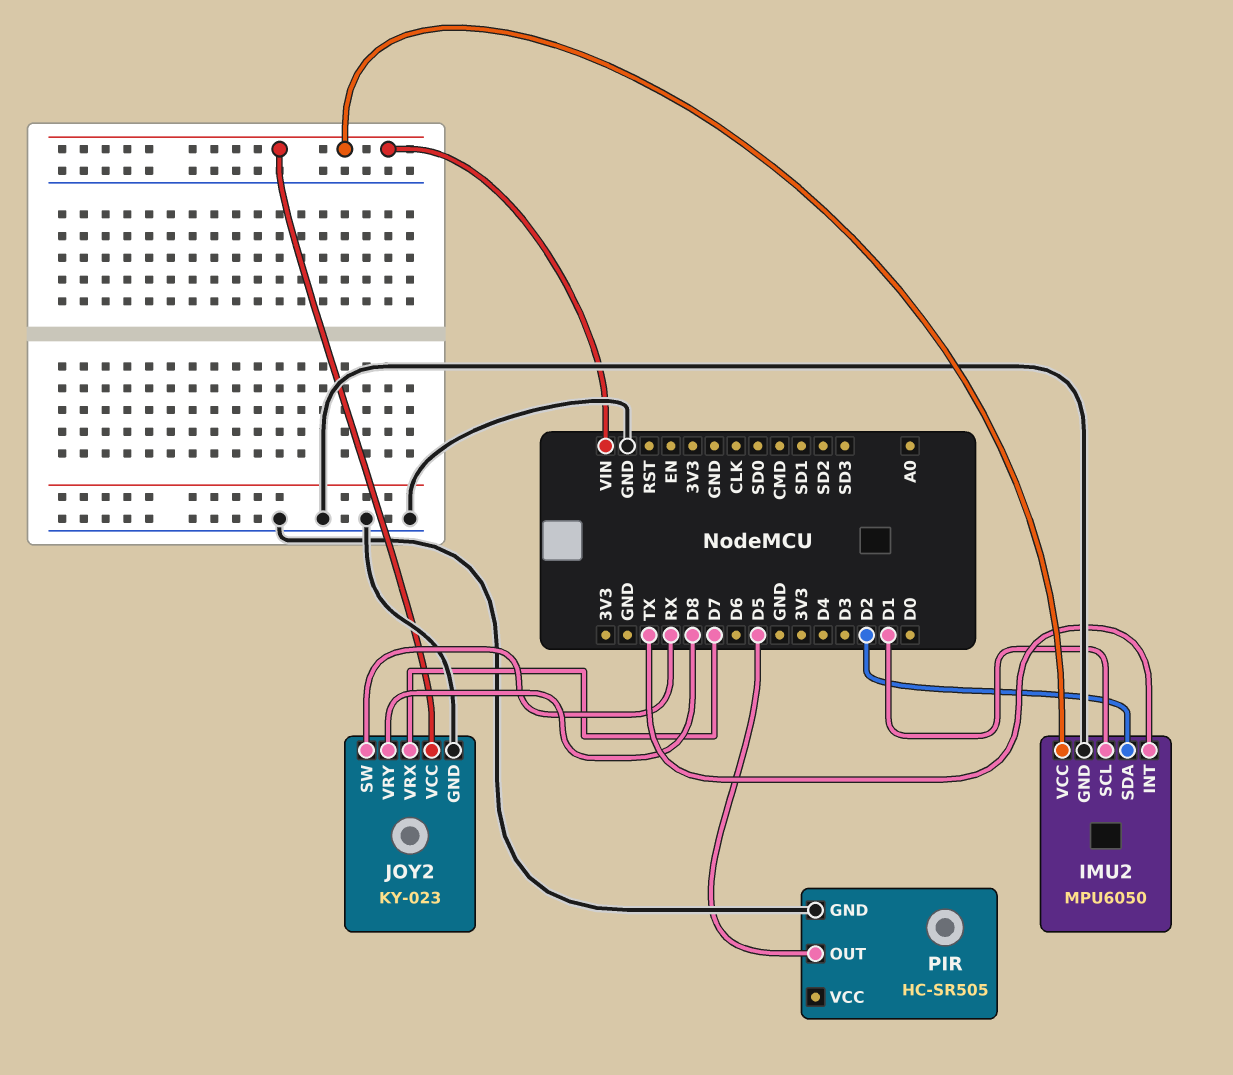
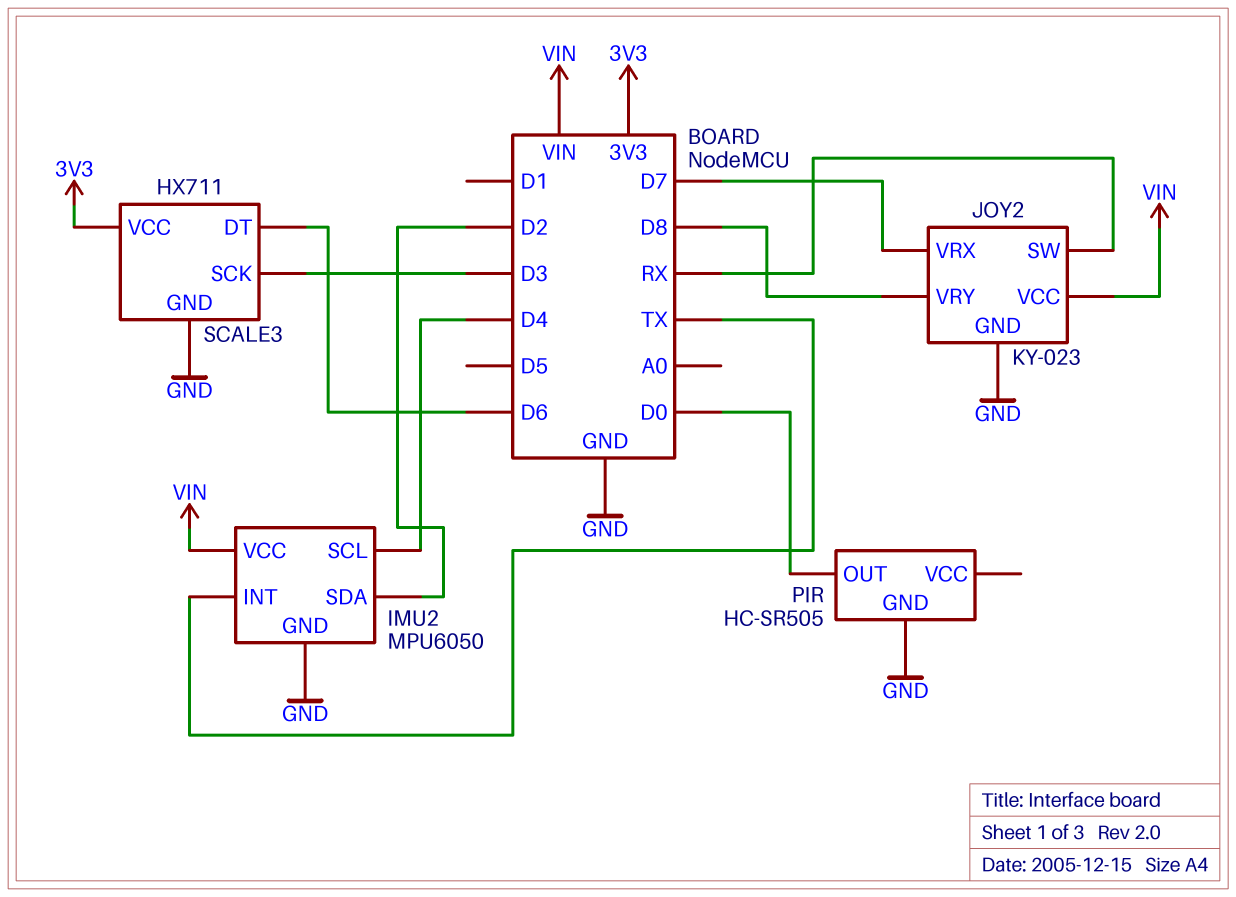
IMU2 pin SCL: D1 -> D4
PIR pin OUT: D5 -> D0
SCALE3: none -> HX711
SCALE3 pin DT: none -> D6
SCALE3 pin GND: none -> GND
SCALE3 pin SCK: none -> D3
SCALE3 pin VCC: none -> 3V3

